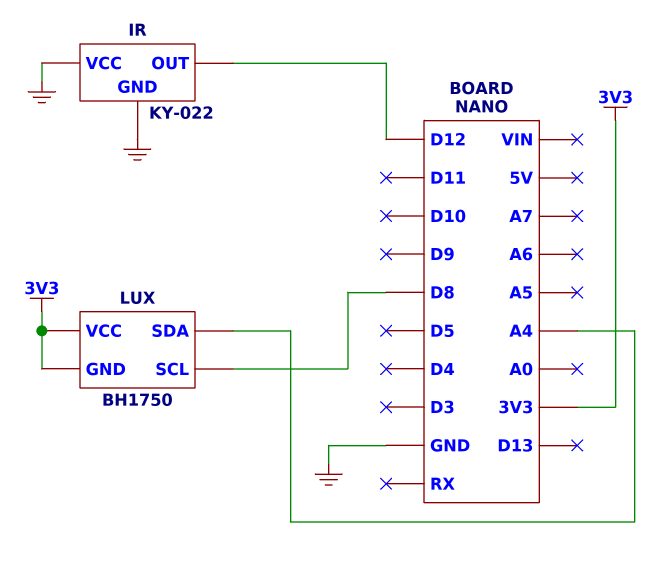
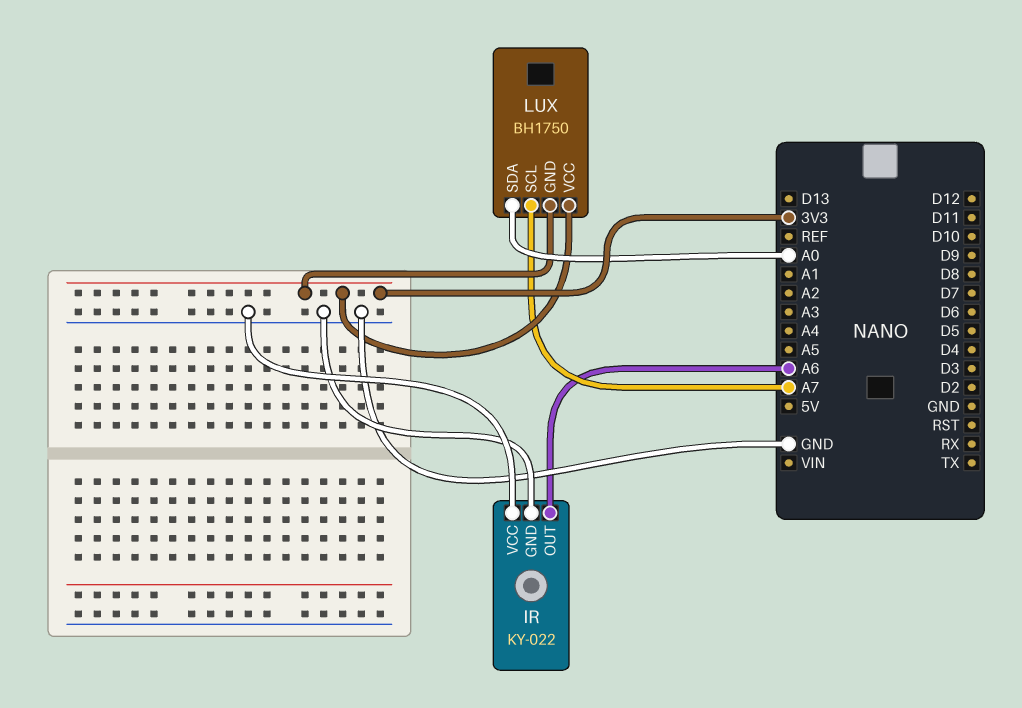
IR pin OUT: D12 -> A6
LUX pin SCL: D8 -> A7
LUX pin SDA: A4 -> A0

